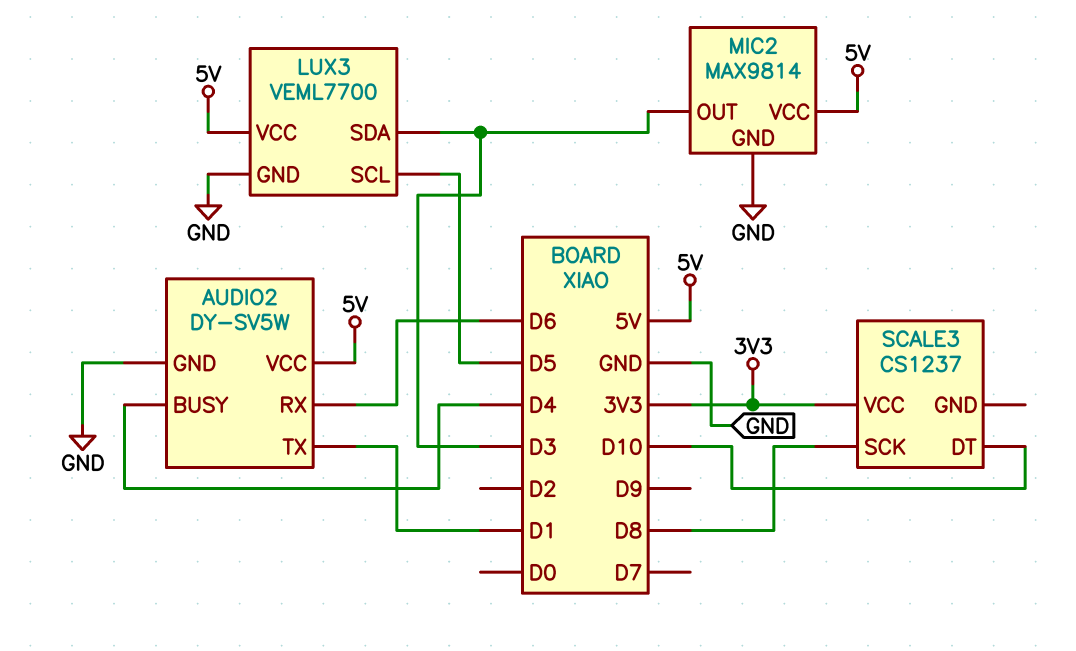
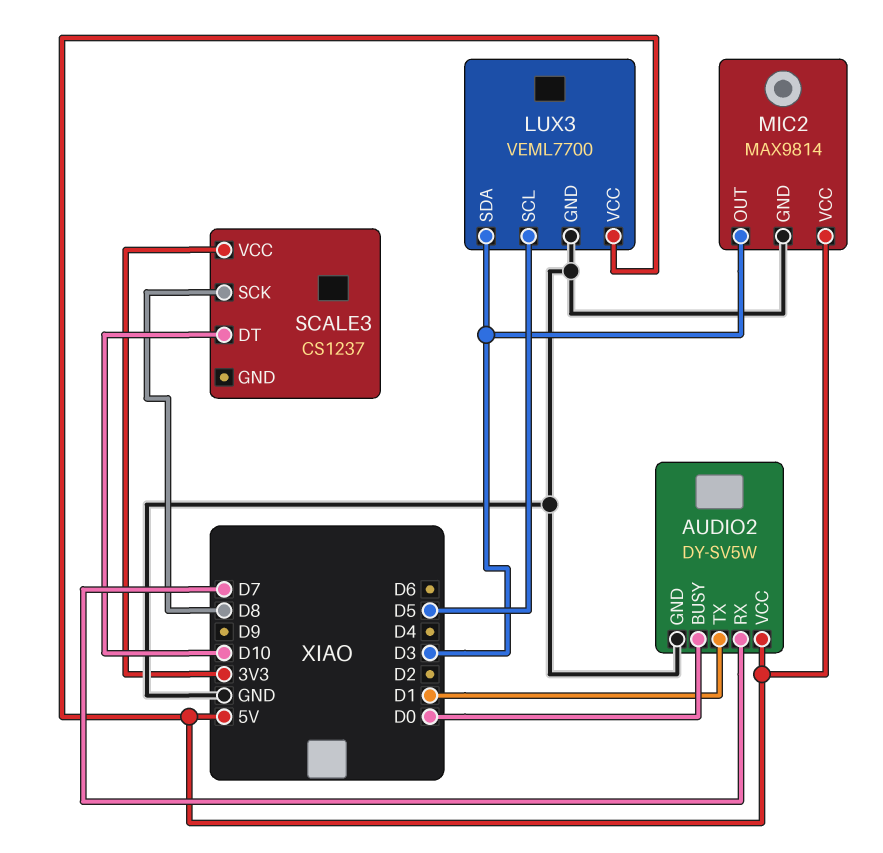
AUDIO2 pin BUSY: D4 -> D0
AUDIO2 pin RX: D6 -> D7

